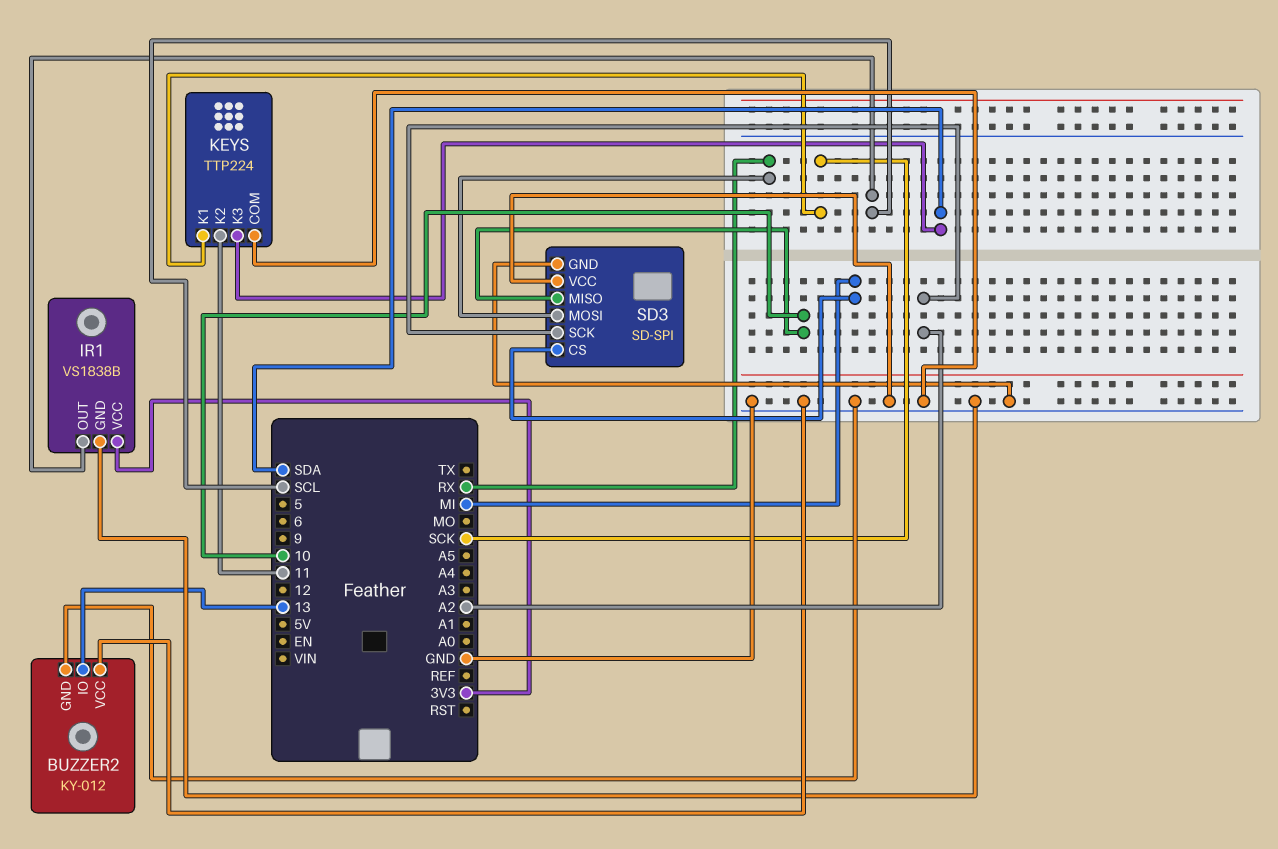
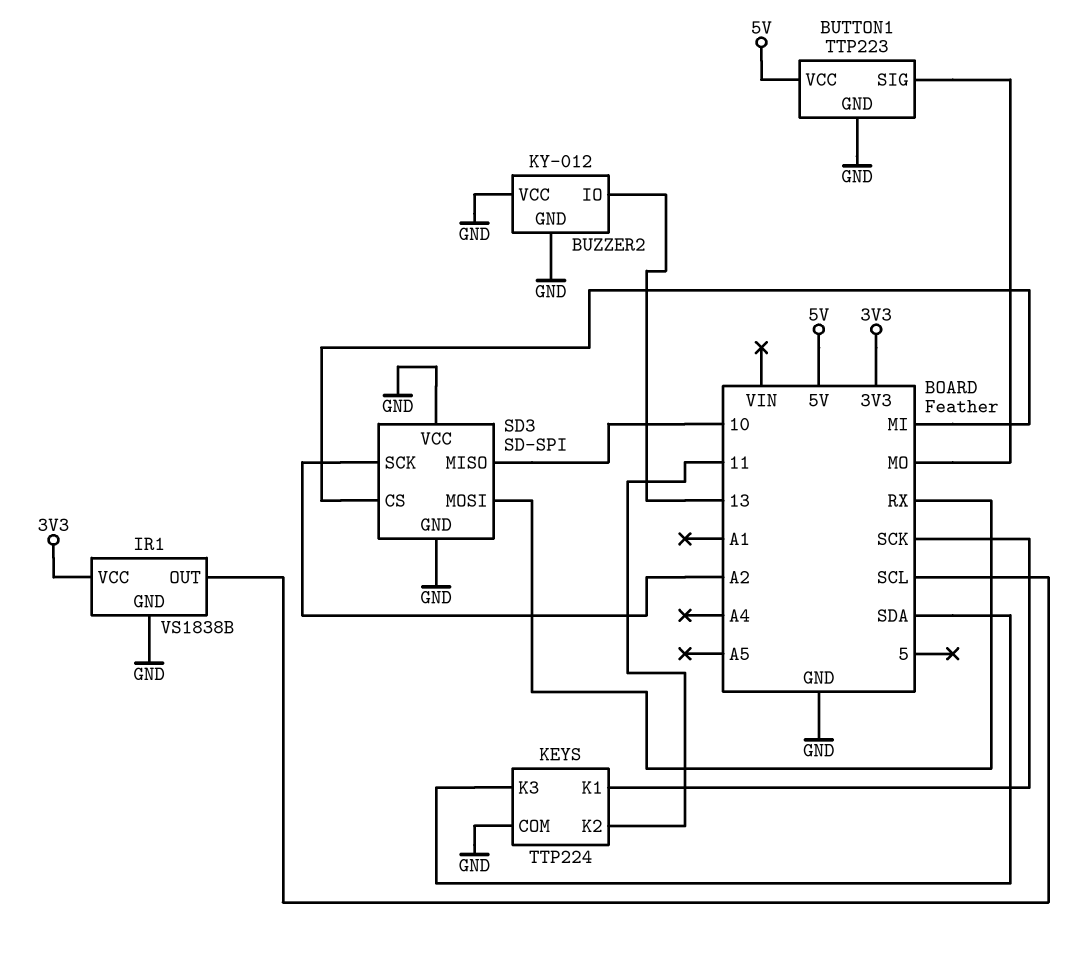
BUTTON1: none -> TTP223
BUTTON1 pin GND: none -> GND
BUTTON1 pin SIG: none -> MO
BUTTON1 pin VCC: none -> 5V

